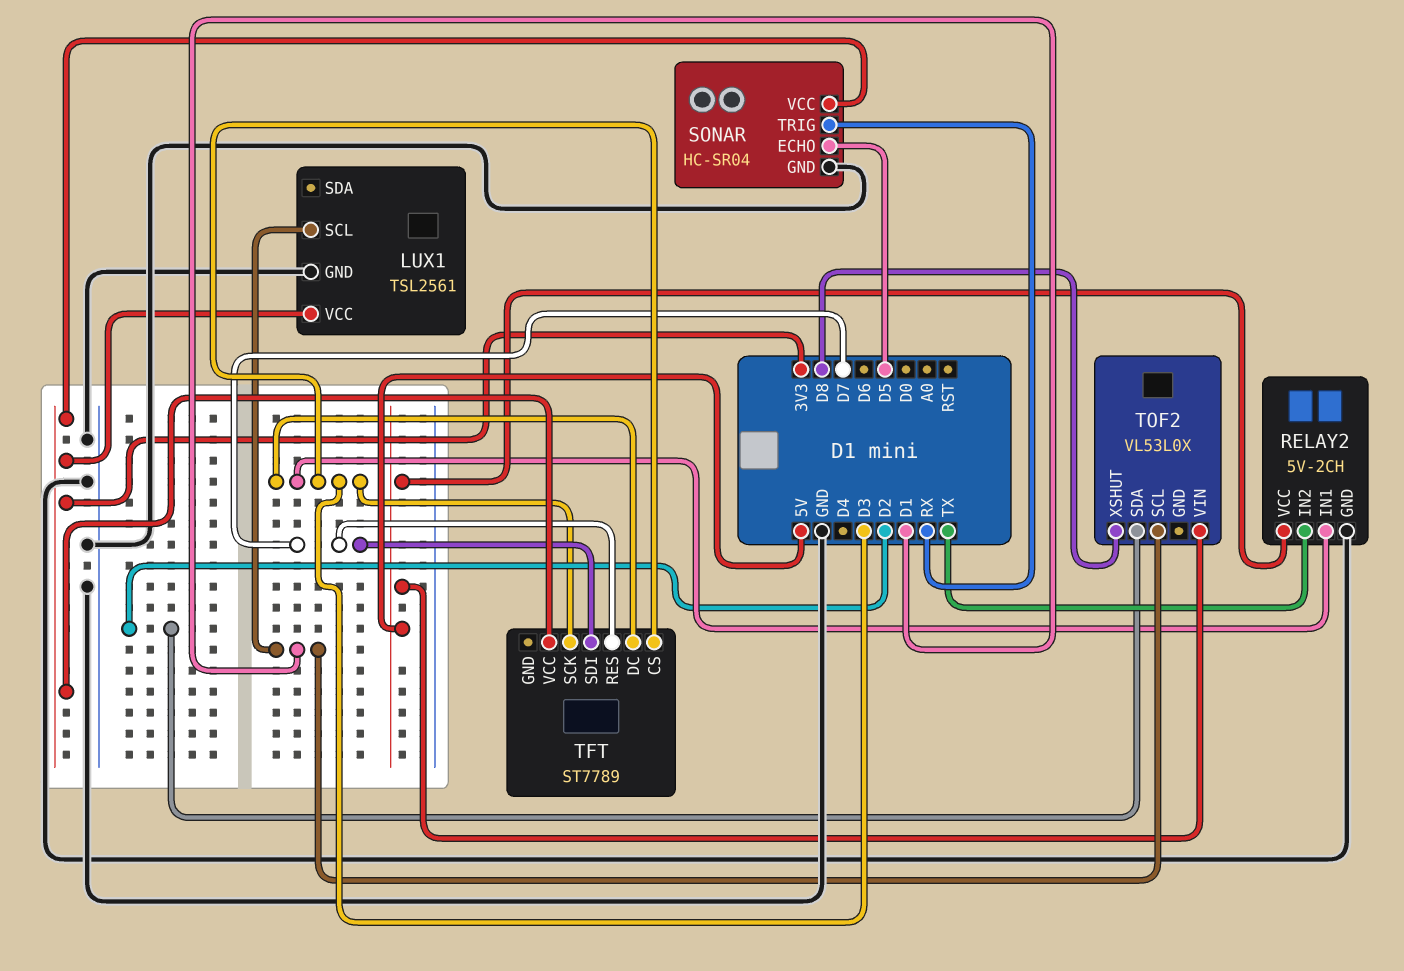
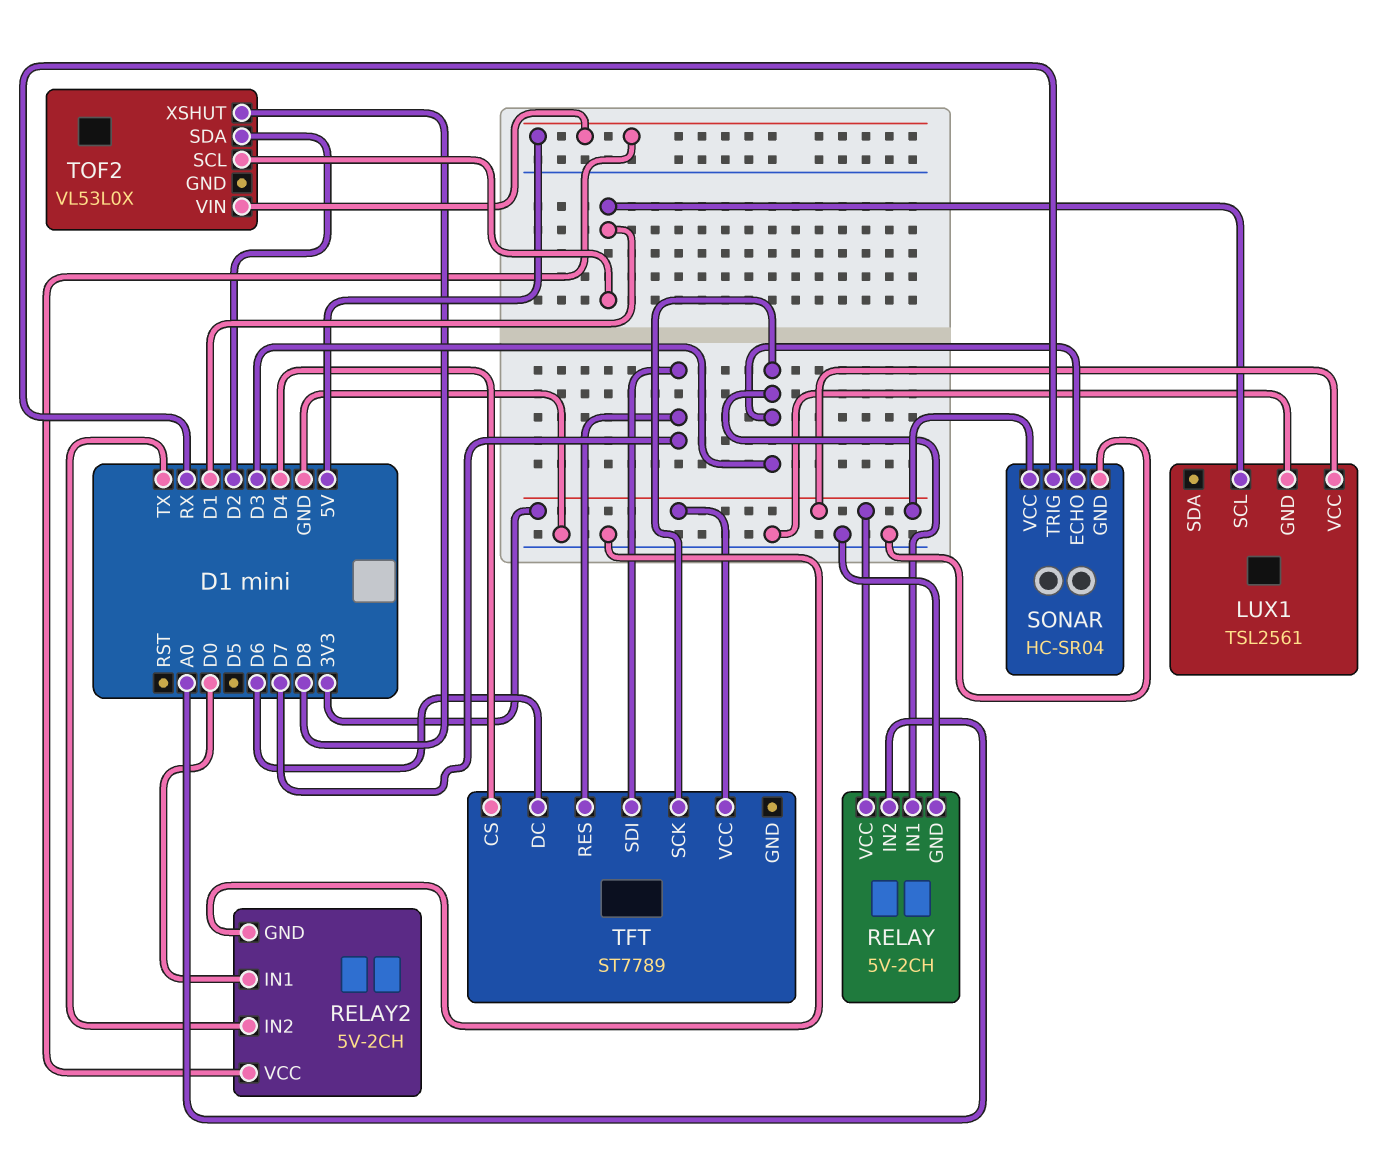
RELAY: none -> 5V-2CH
RELAY pin GND: none -> GND
RELAY pin IN1: none -> D3
RELAY pin IN2: none -> A0
RELAY pin VCC: none -> 3V3
RELAY2 pin IN1: D3 -> D0
SONAR pin ECHO: D5 -> D3
TFT pin CS: D3 -> D4
TFT pin DC: D3 -> D6

